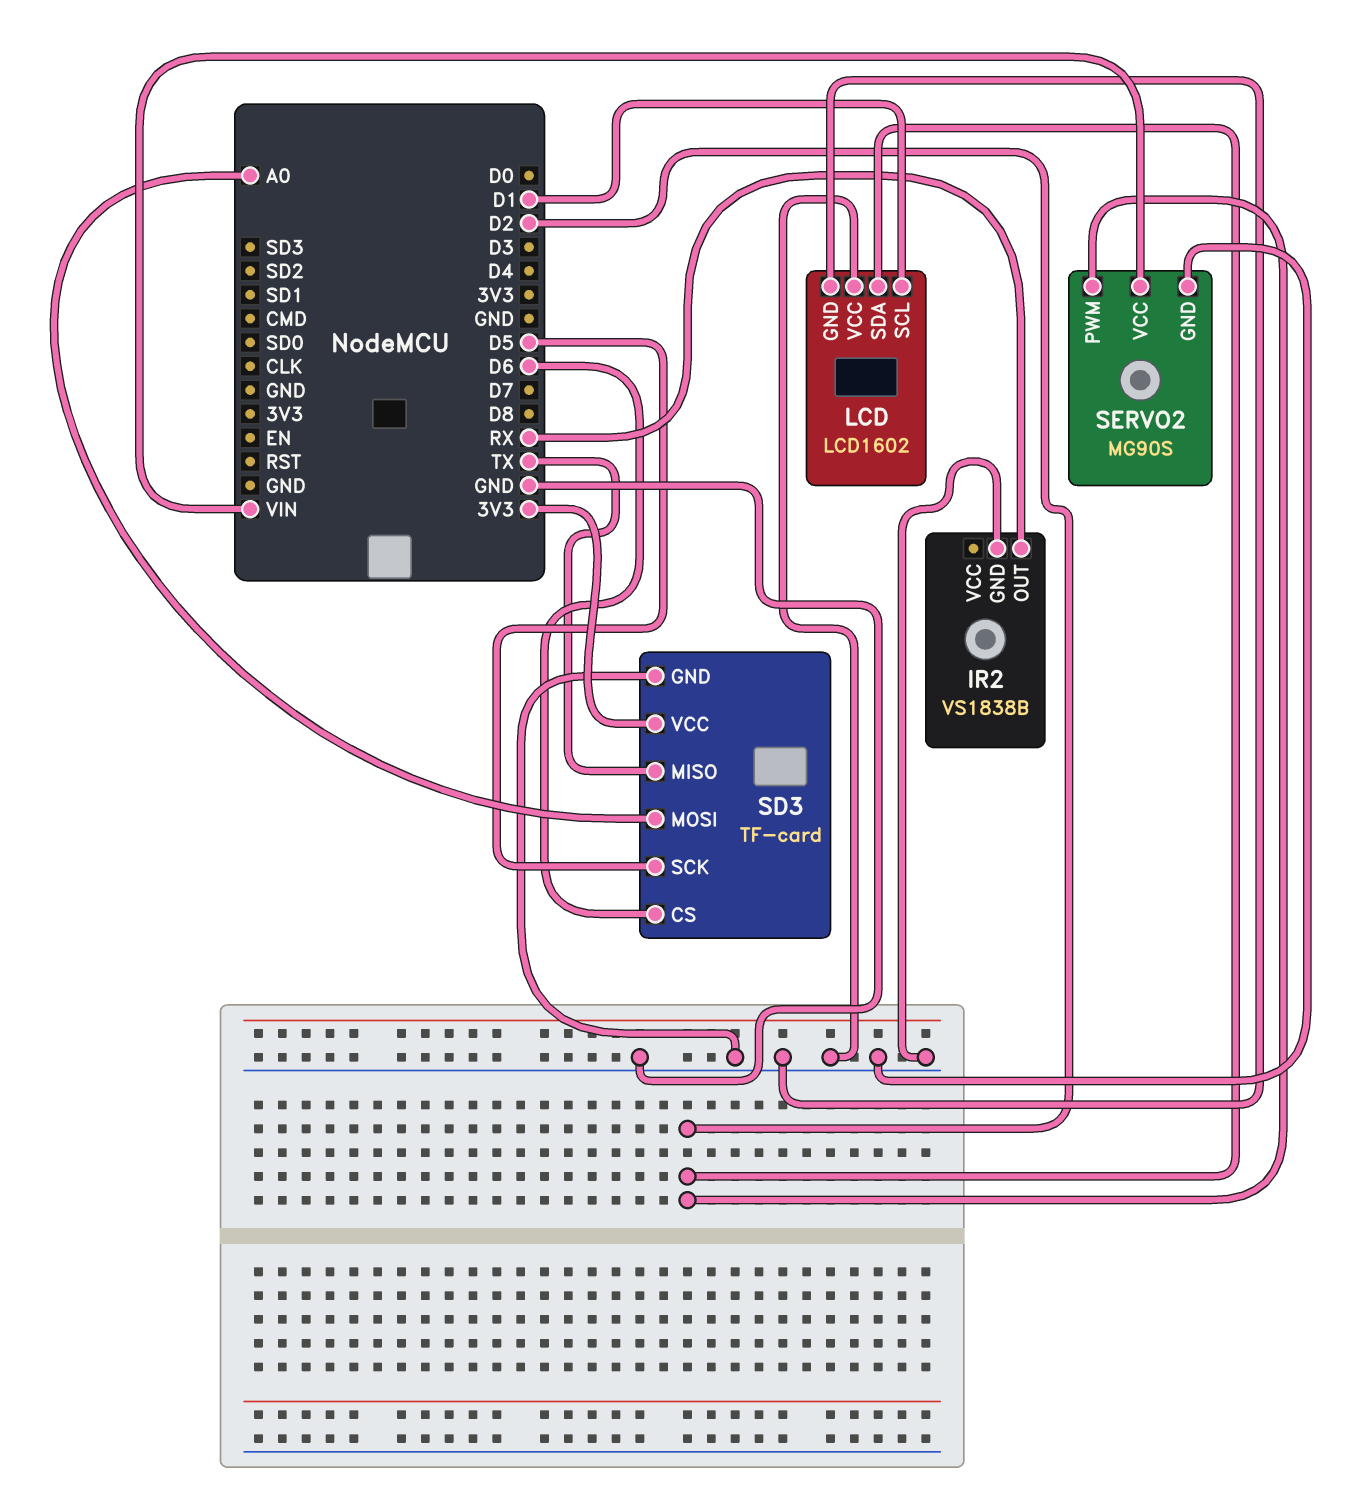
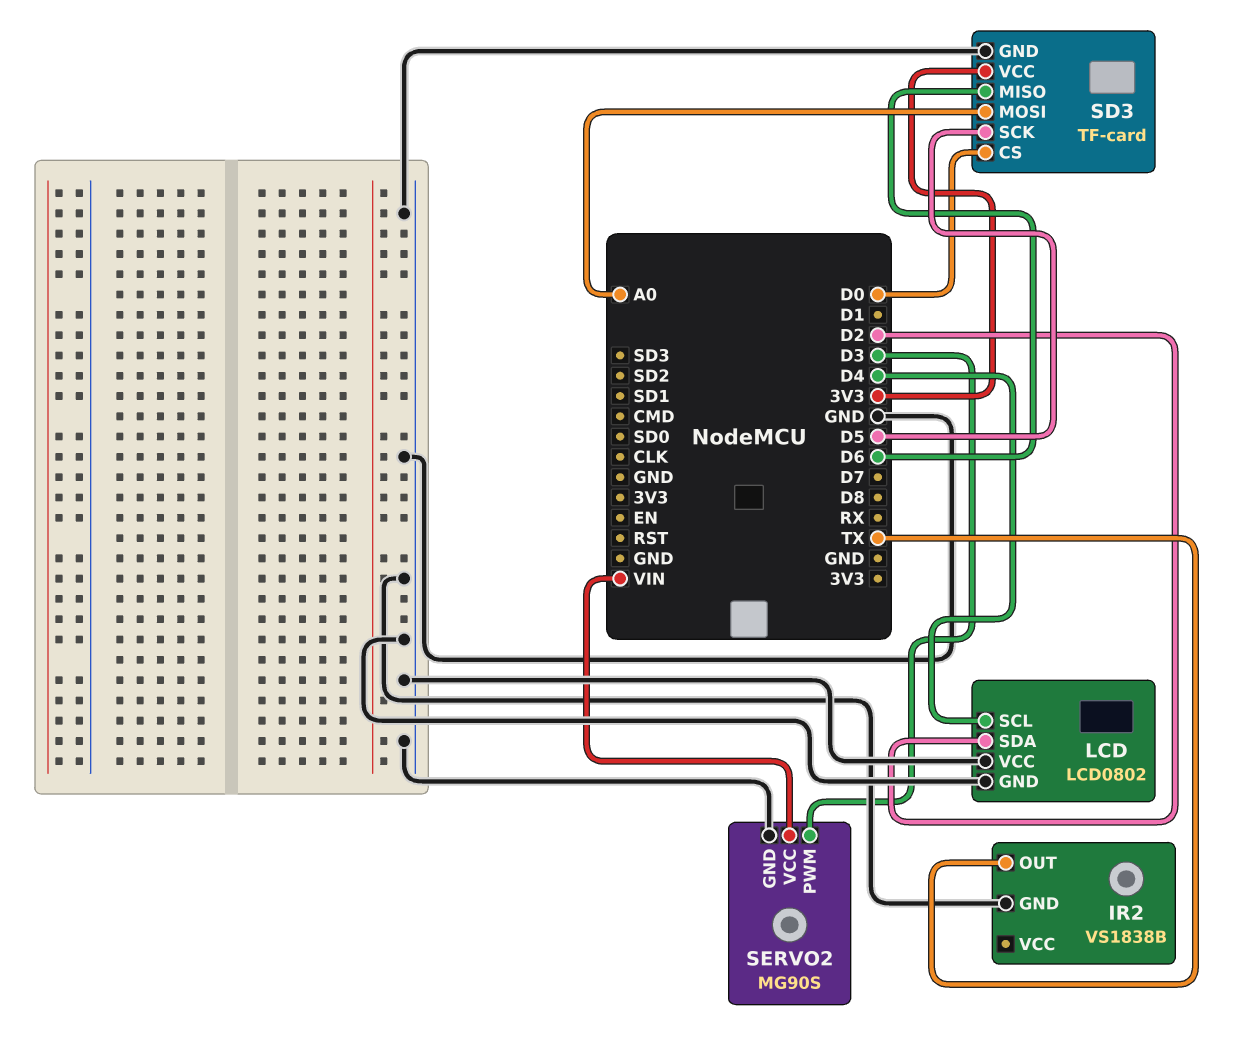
IR2 pin OUT: RX -> TX
LCD: LCD1602 -> LCD0802
LCD pin SCL: D1 -> D4
SD3 pin CS: D6 -> D0
SD3 pin MISO: TX -> D6
SERVO2 pin PWM: D2 -> D3

